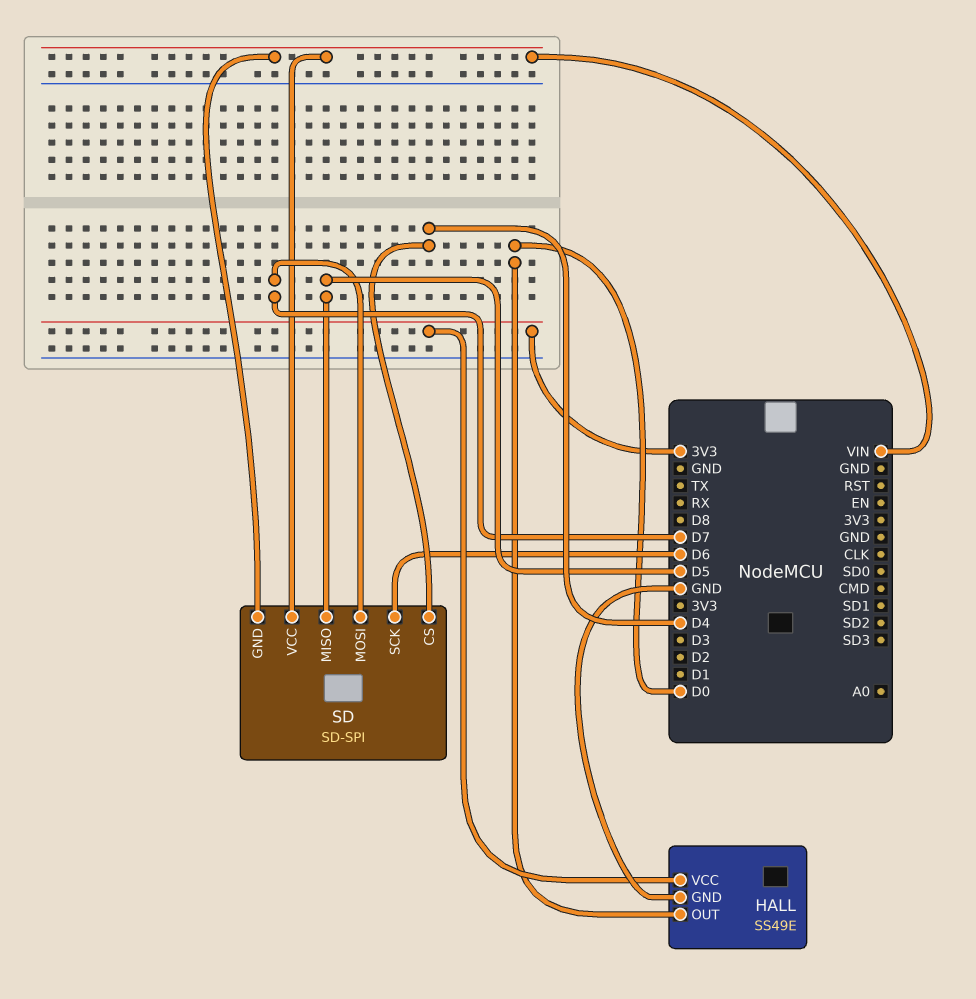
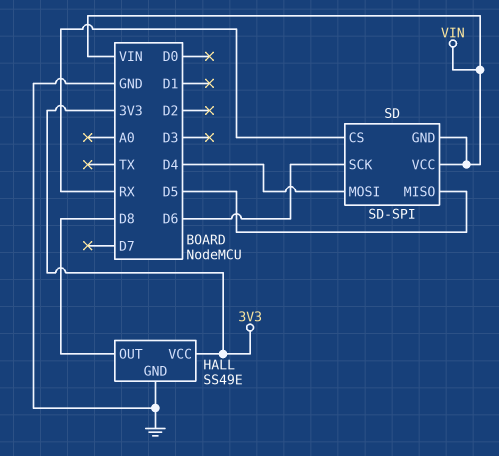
HALL pin OUT: D0 -> D8
SD pin CS: D4 -> RX
SD pin MOSI: D7 -> D4

